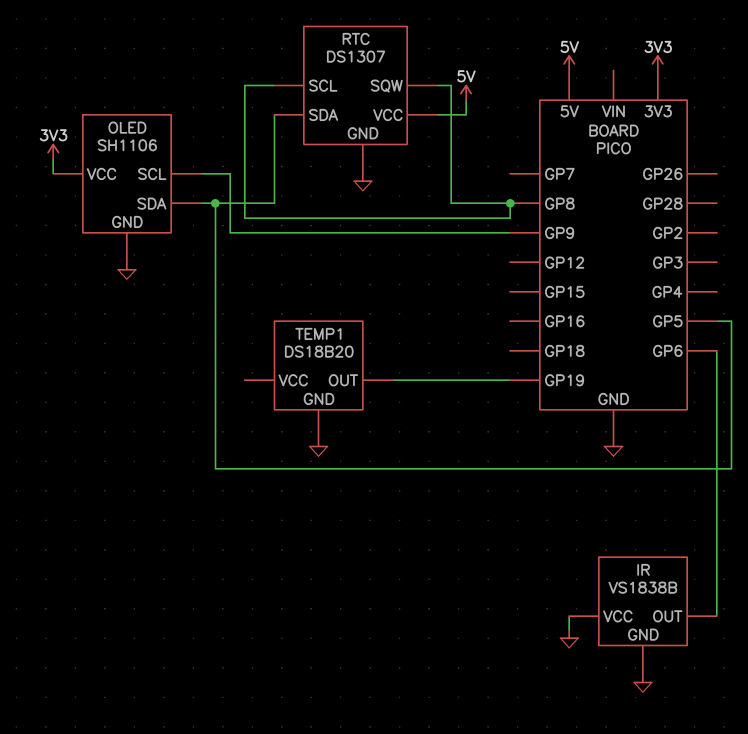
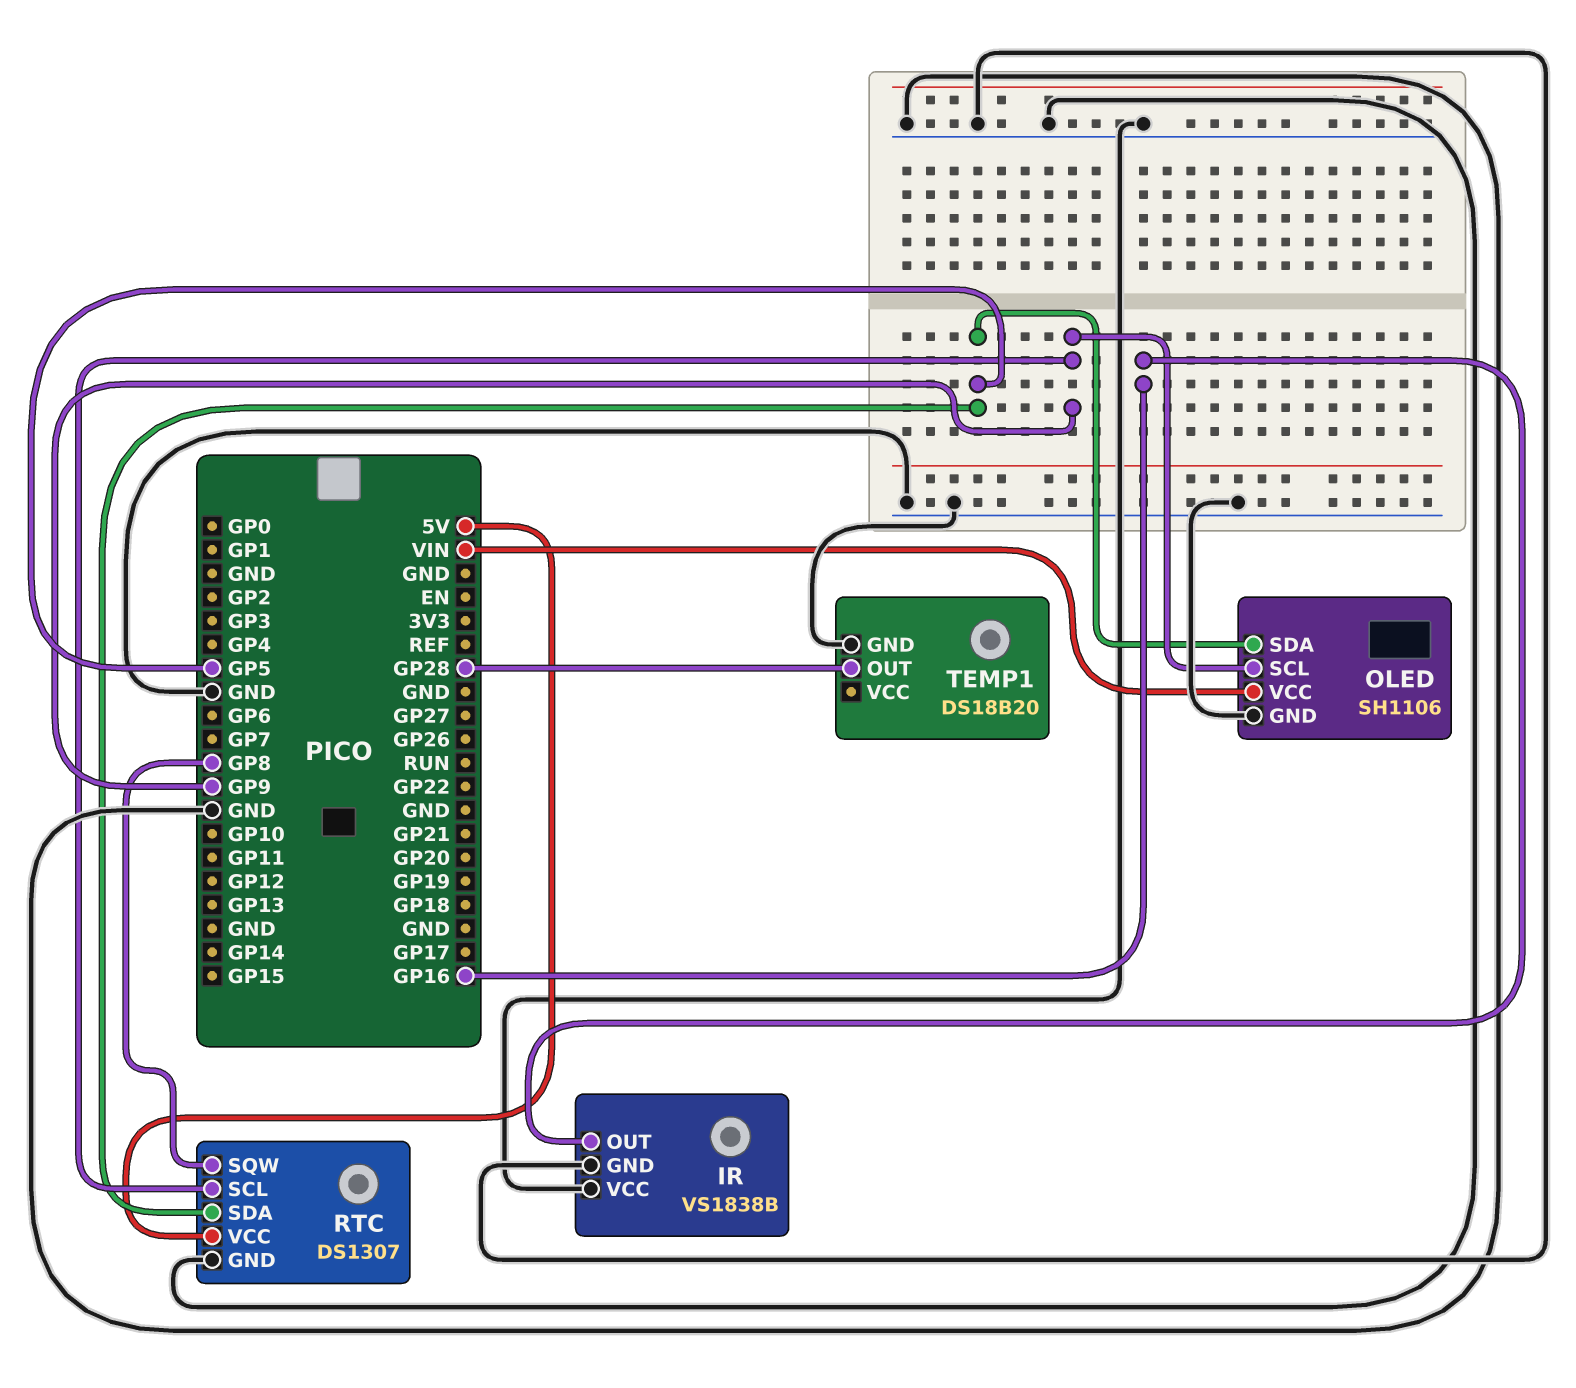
IR pin OUT: GP6 -> GP16
OLED pin VCC: 3V3 -> VIN
RTC pin SCL: GP8 -> GP9
TEMP1 pin OUT: GP19 -> GP28

